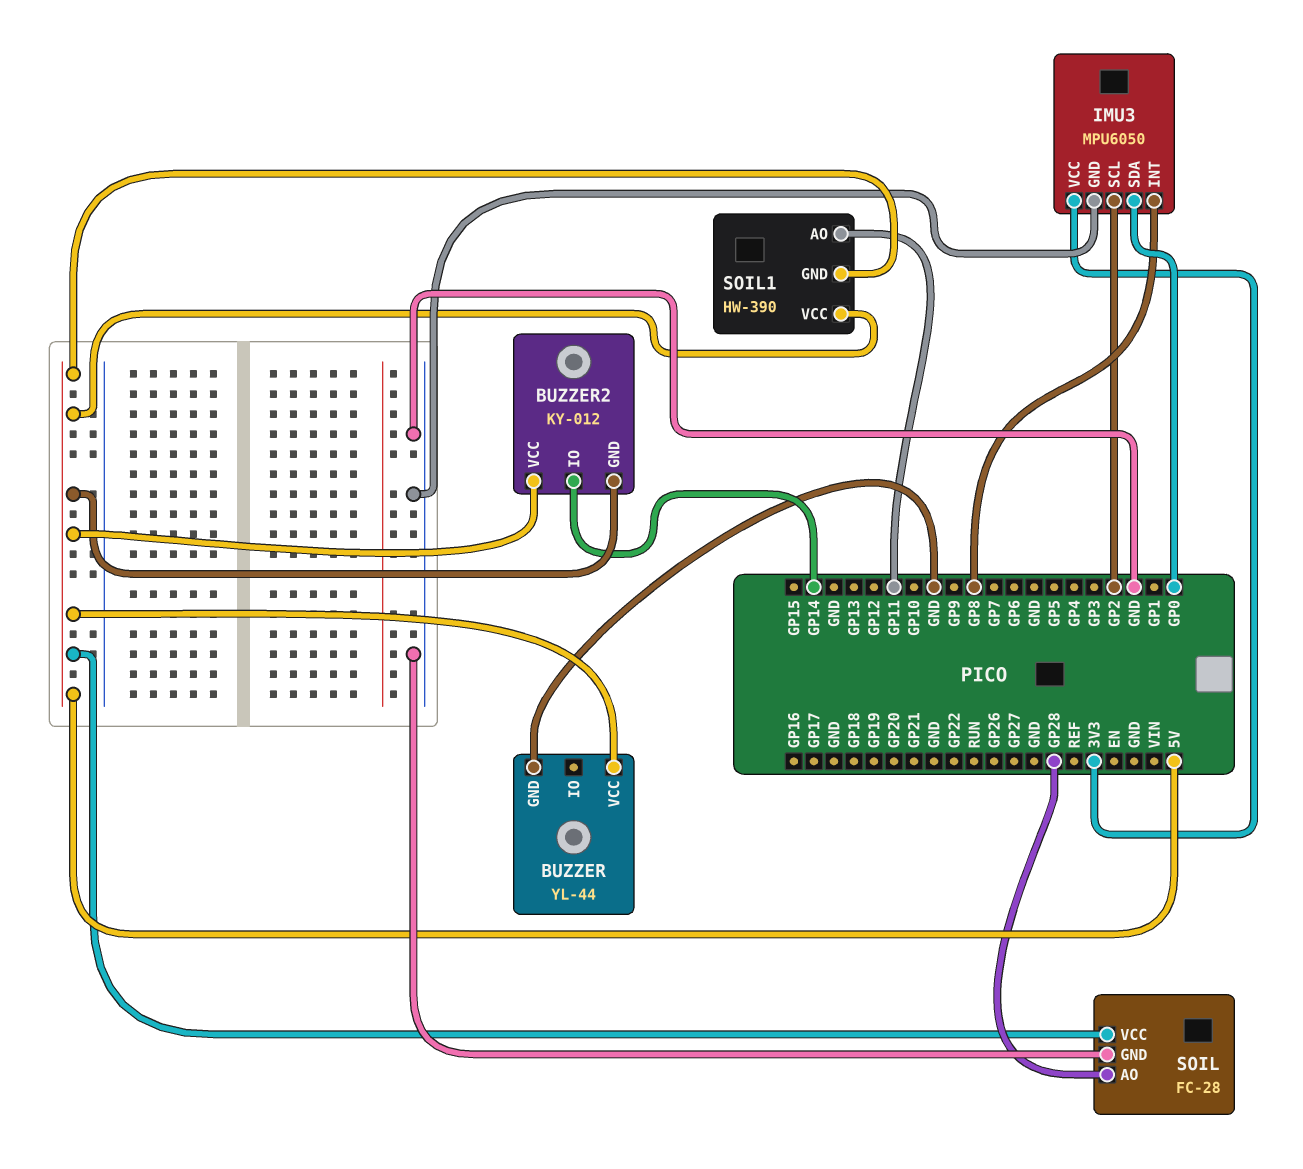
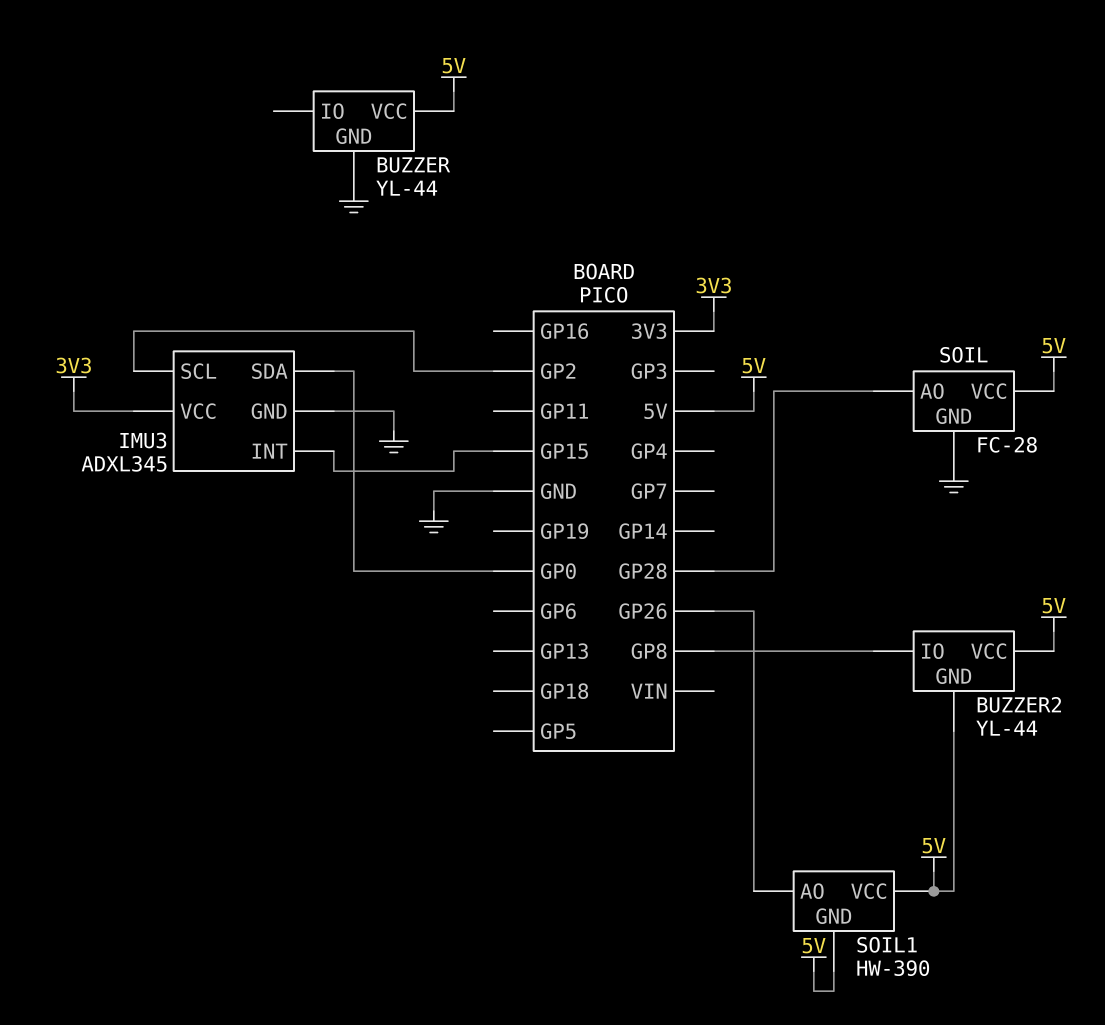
BUZZER2: KY-012 -> YL-44
BUZZER2 pin IO: GP14 -> GP8
IMU3: MPU6050 -> ADXL345
IMU3 pin INT: GP8 -> GP15
SOIL1 pin AO: GP11 -> GP26

